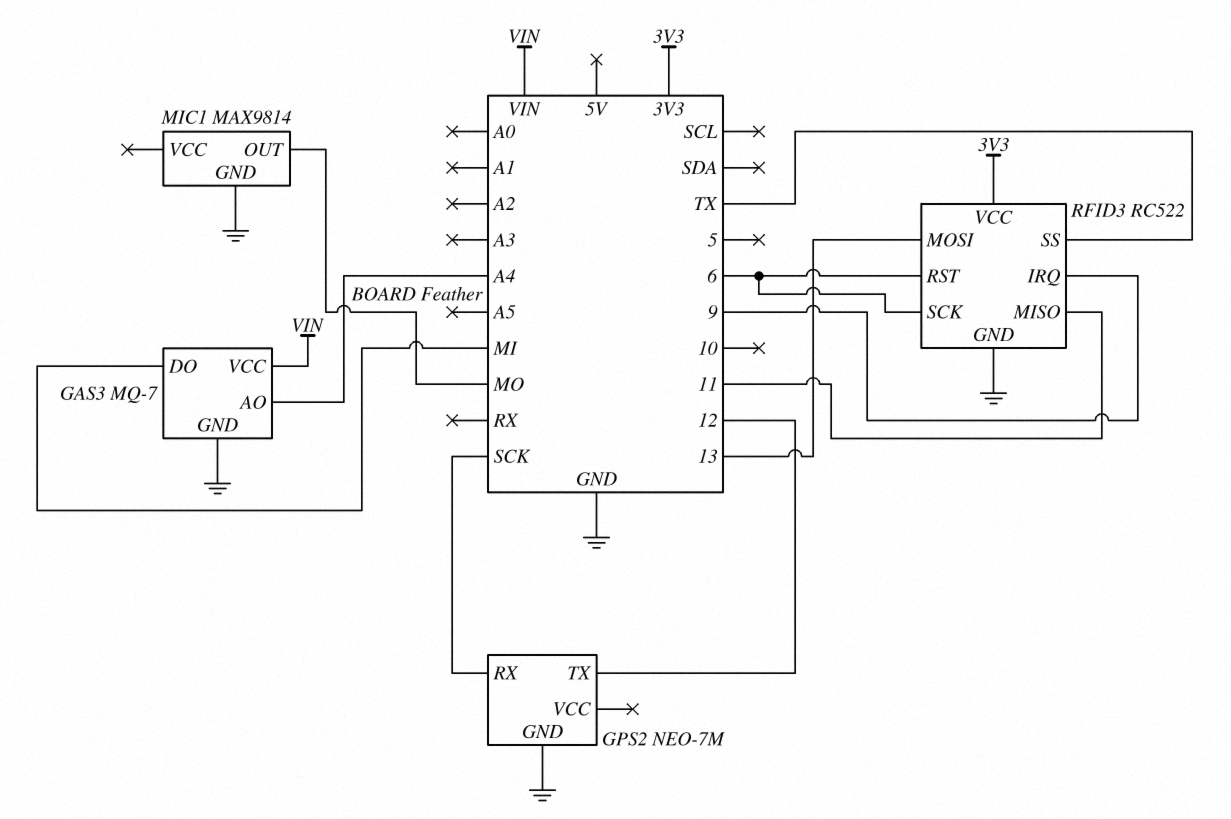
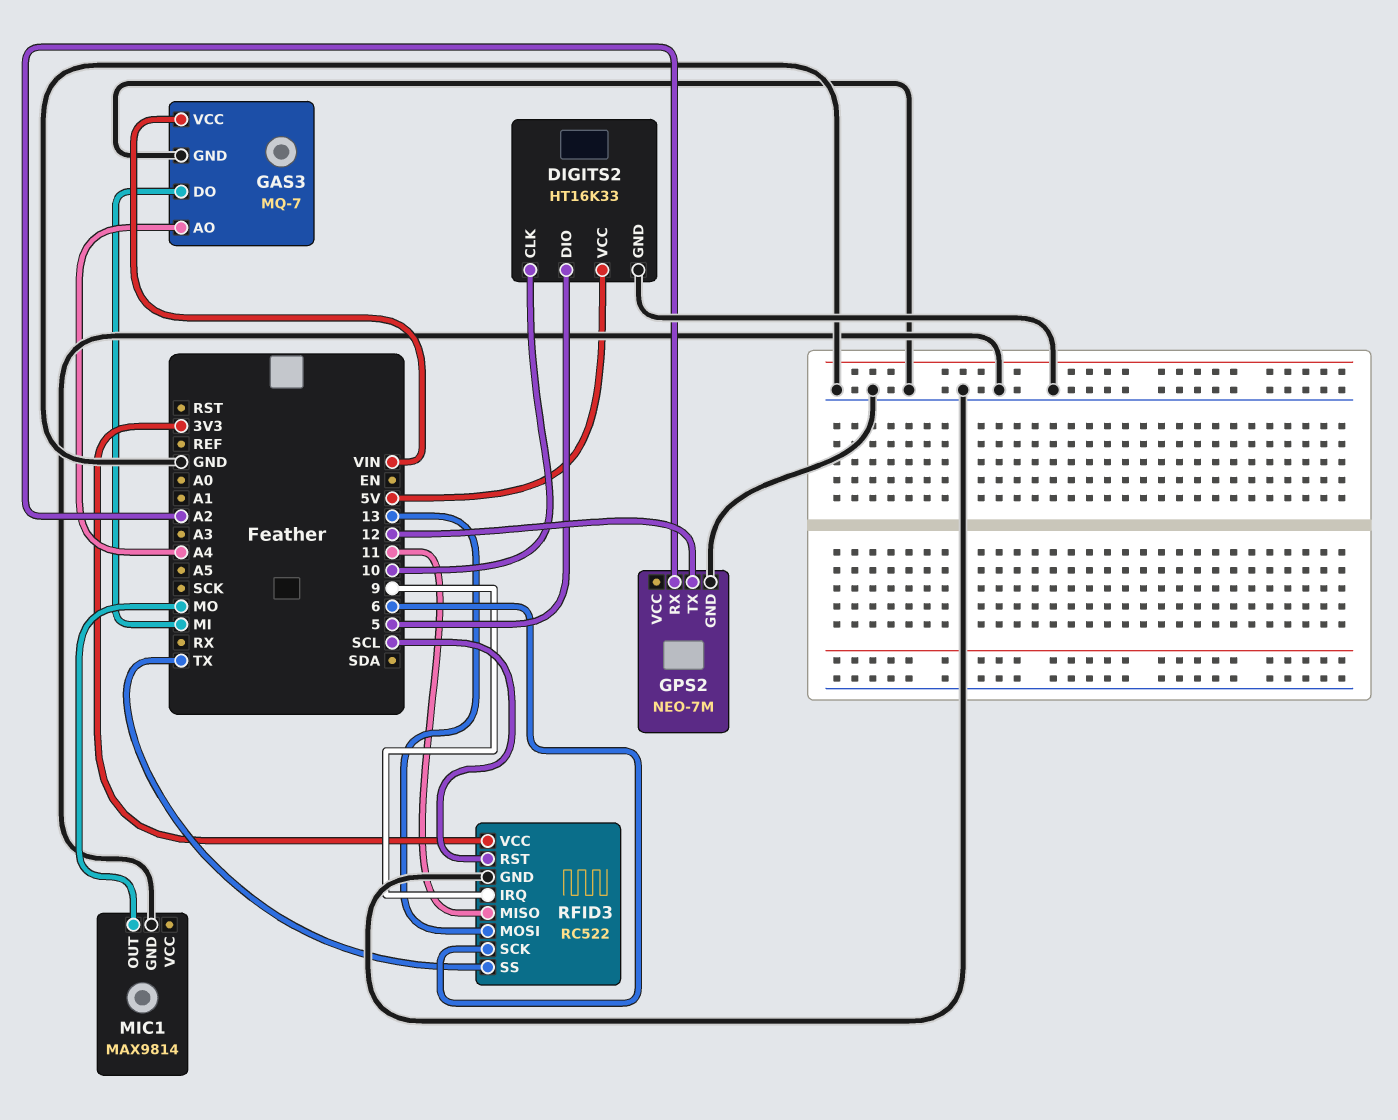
DIGITS2: none -> HT16K33
DIGITS2 pin CLK: none -> 10
DIGITS2 pin DIO: none -> 5
DIGITS2 pin GND: none -> GND
DIGITS2 pin VCC: none -> 5V
GPS2 pin RX: SCK -> A2
RFID3 pin RST: 6 -> SCL

